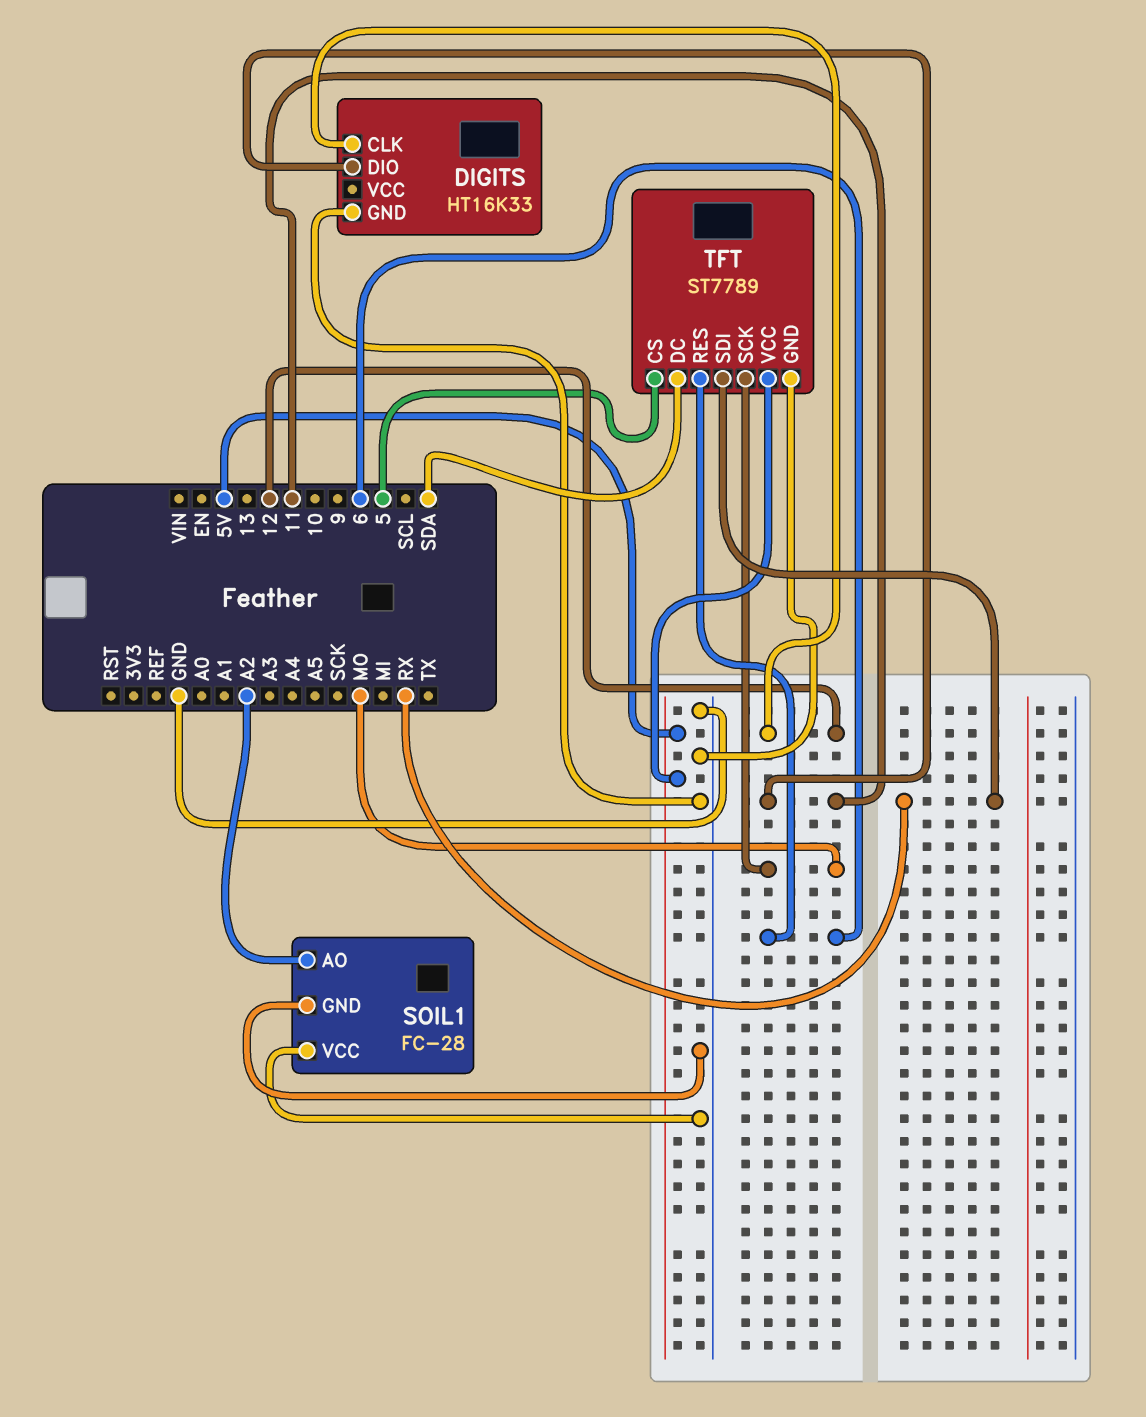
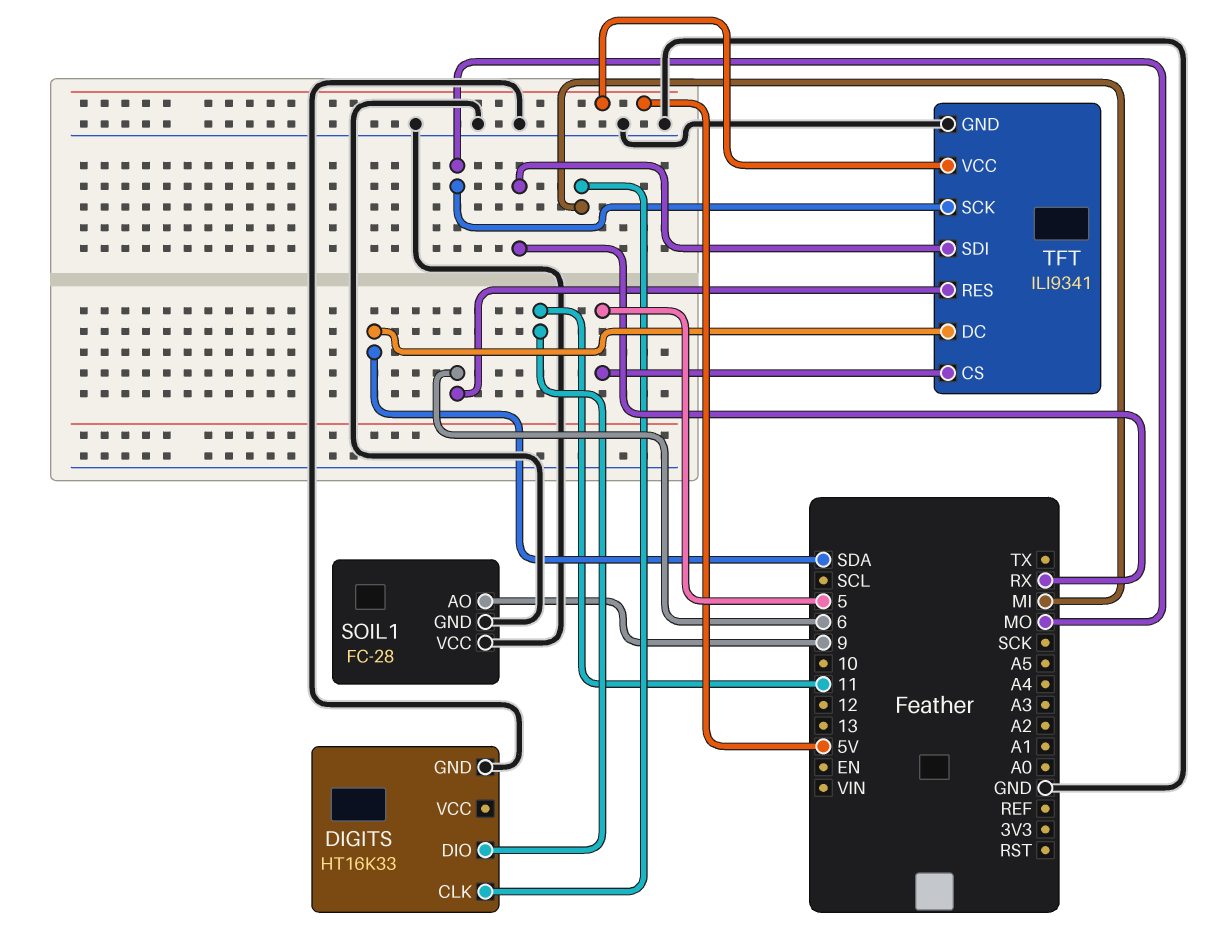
DIGITS pin CLK: 12 -> MI
SOIL1 pin AO: A2 -> 9
TFT: ST7789 -> ILI9341

